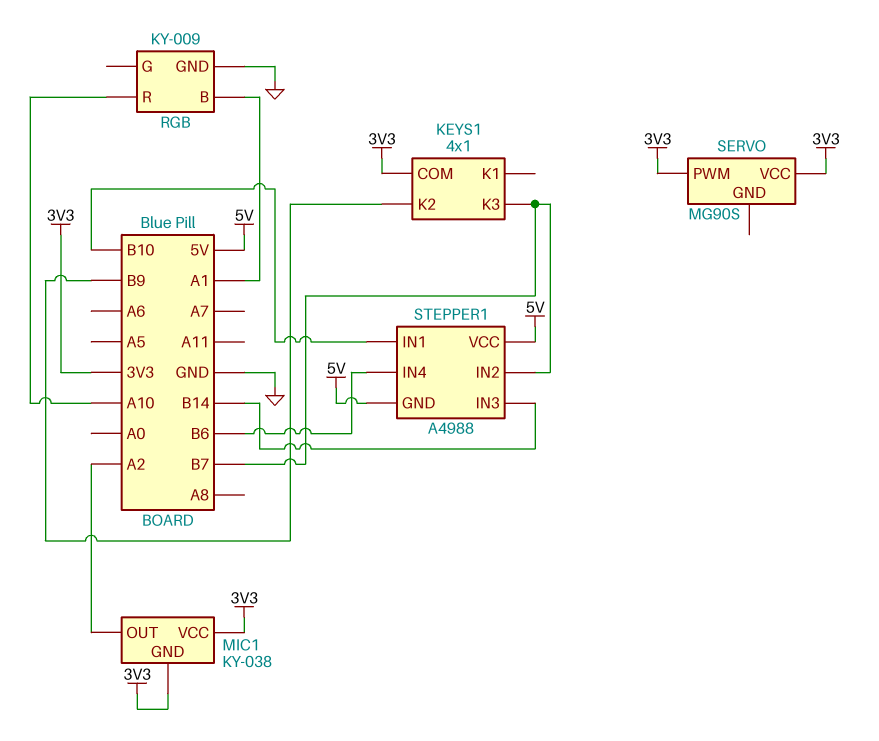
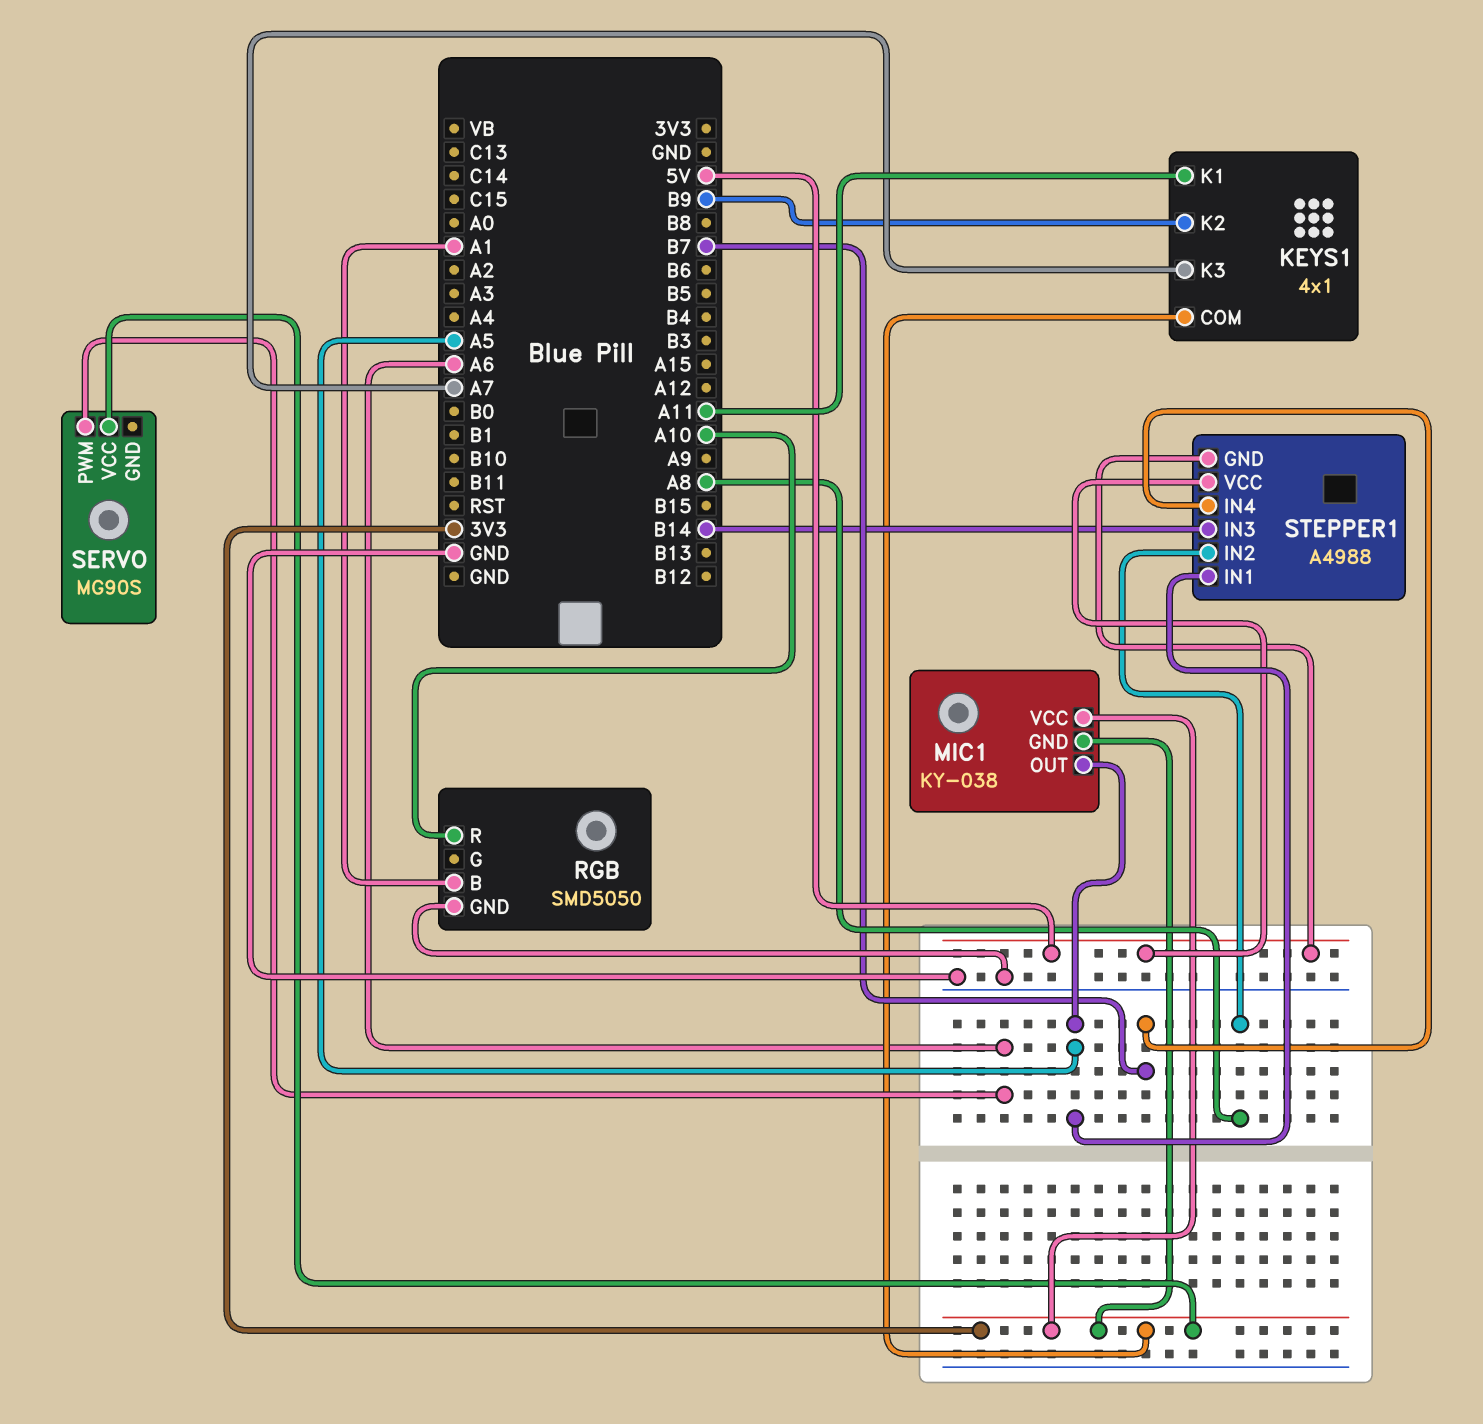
KEYS1 pin K1: none -> A11
KEYS1 pin K3: B7 -> A7
MIC1 pin OUT: A2 -> A5
RGB: KY-009 -> SMD5050
SERVO pin PWM: 3V3 -> A6
STEPPER1 pin IN1: B10 -> A5
STEPPER1 pin IN2: B7 -> A8
STEPPER1 pin IN4: B6 -> B7

